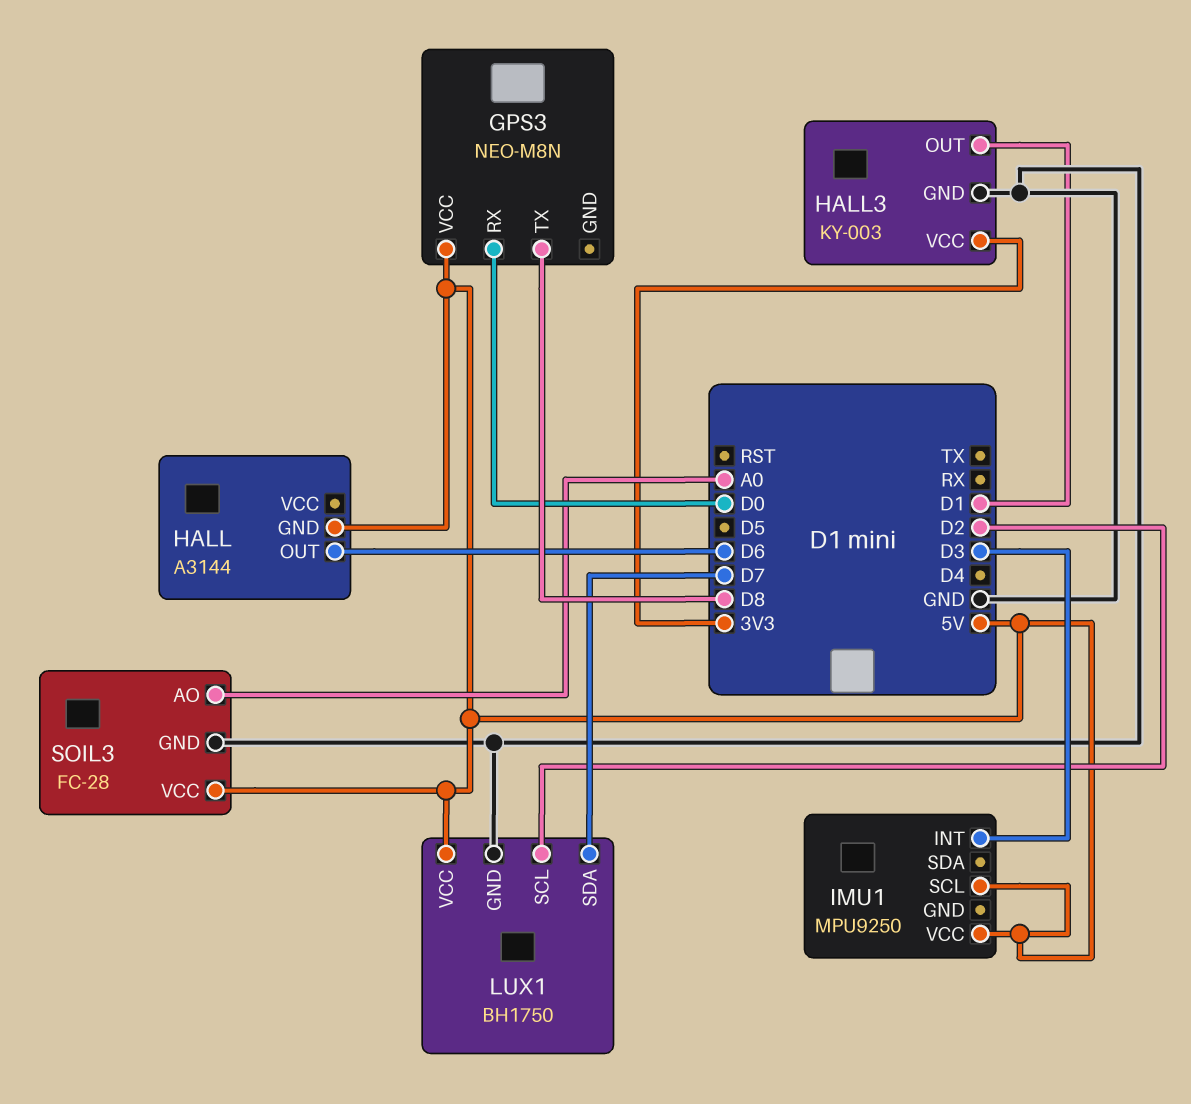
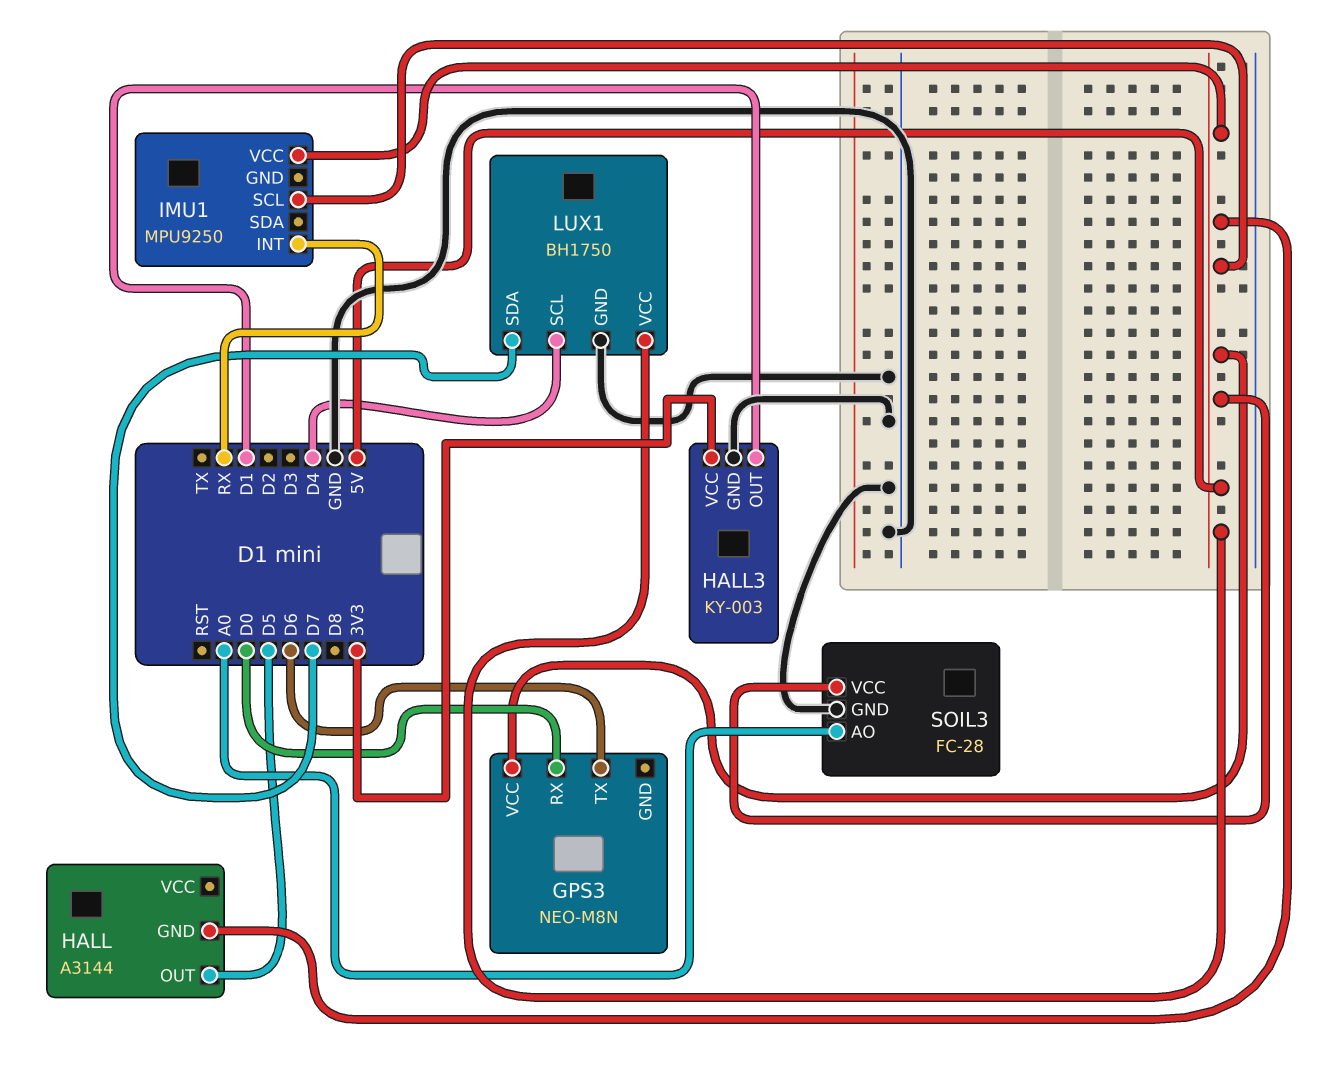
GPS3 pin TX: D8 -> D6
HALL pin OUT: D6 -> D5
IMU1 pin INT: D3 -> RX
LUX1 pin SCL: D2 -> D4

